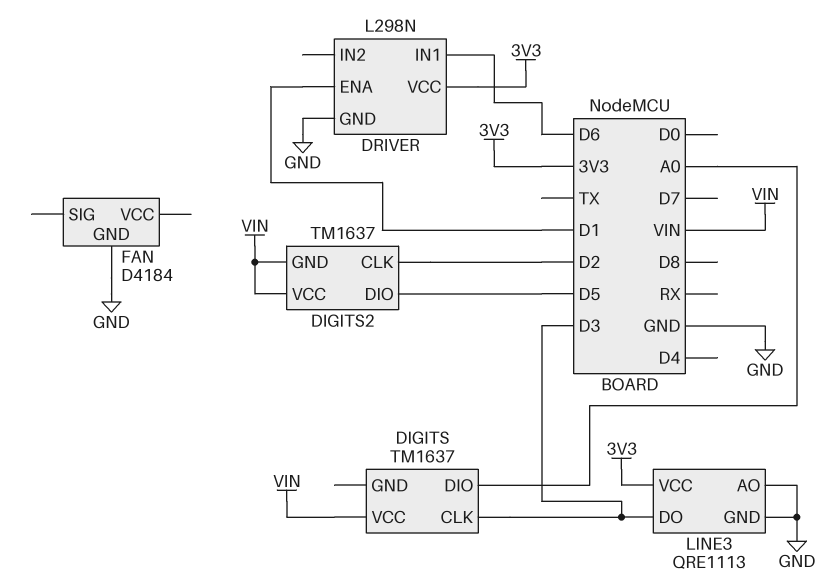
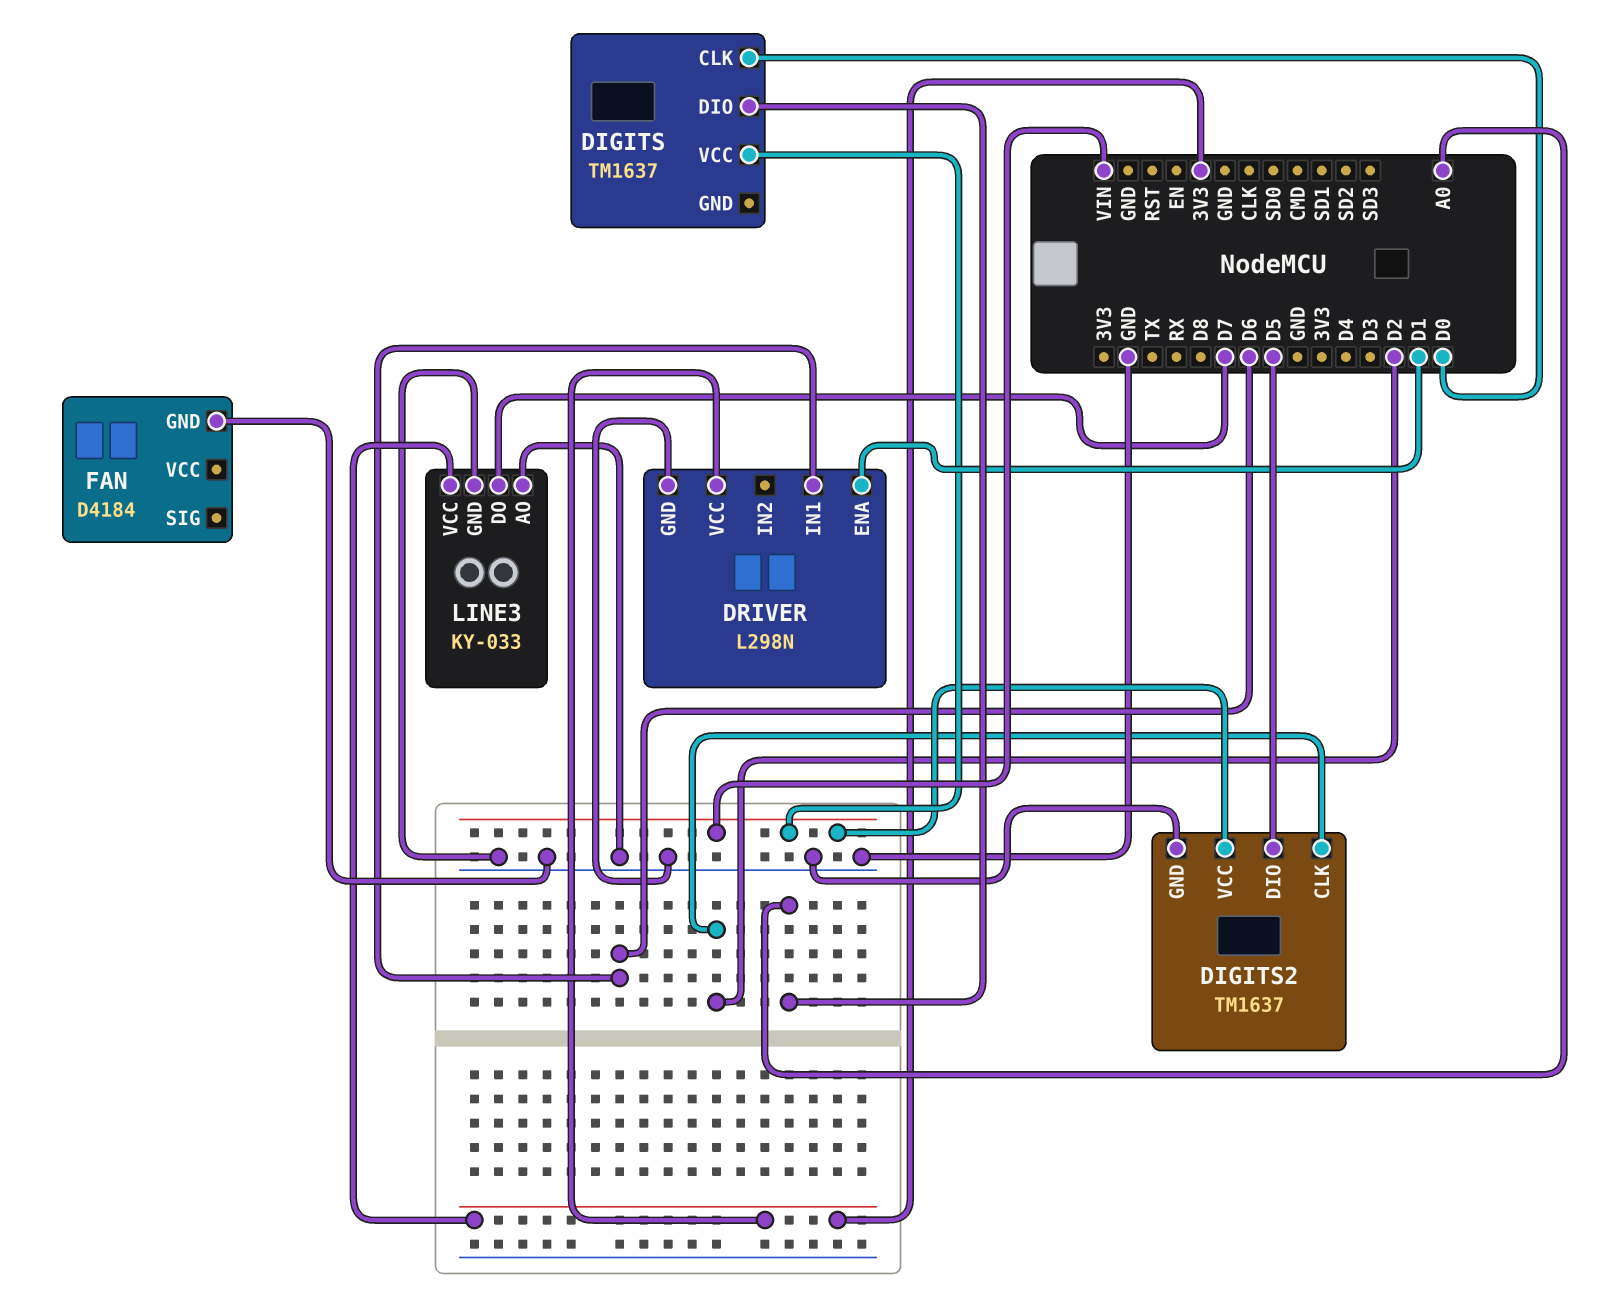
DIGITS pin CLK: D3 -> D0
DIGITS2 pin GND: VIN -> GND
LINE3: QRE1113 -> KY-033
LINE3 pin DO: D3 -> D7

